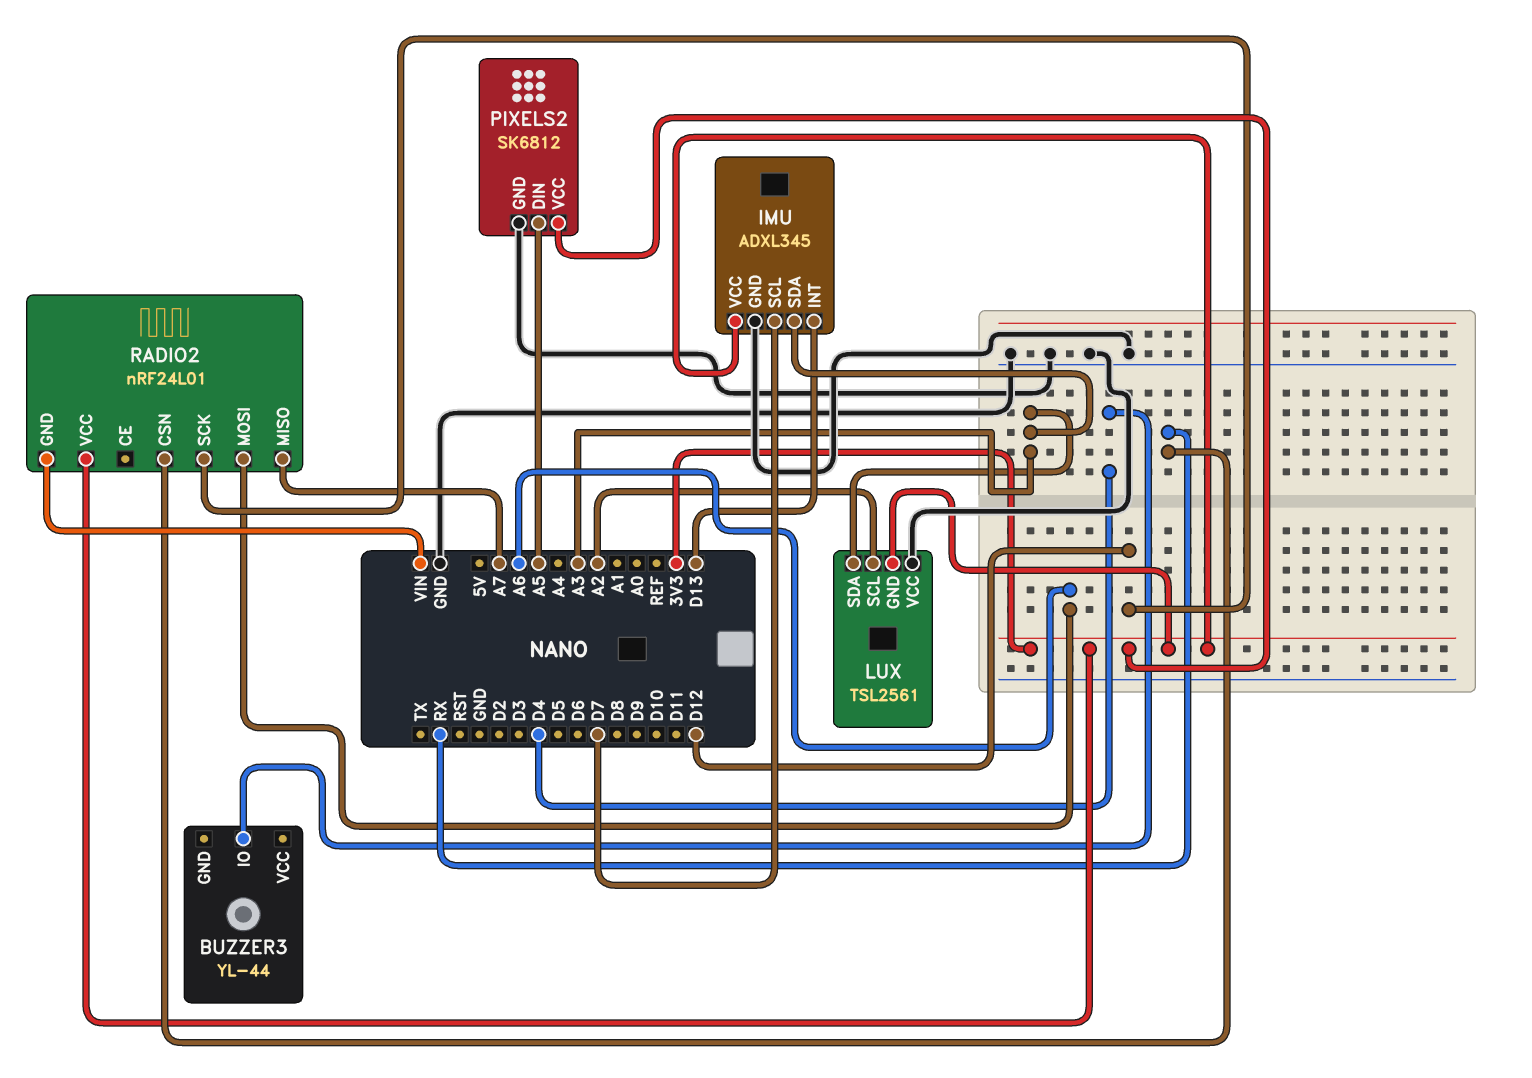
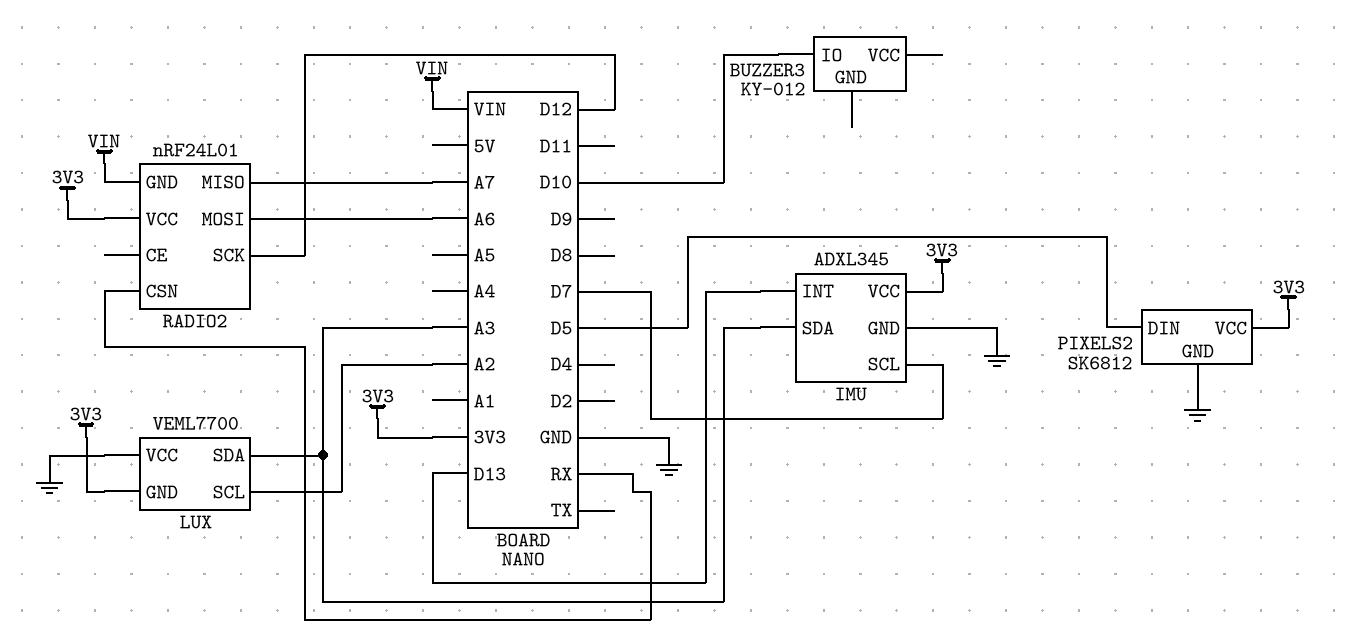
BUZZER3: YL-44 -> KY-012
BUZZER3 pin IO: D4 -> D10
LUX: TSL2561 -> VEML7700
PIXELS2 pin DIN: A5 -> D5

